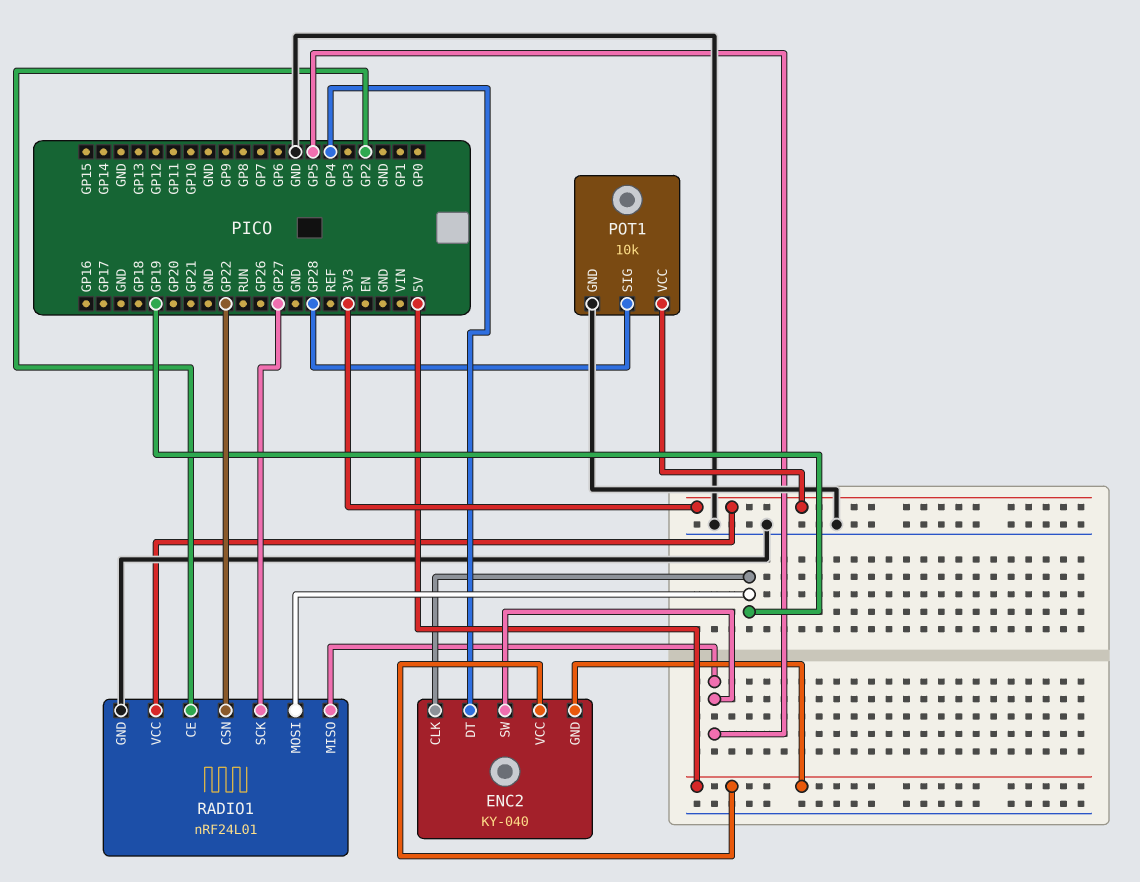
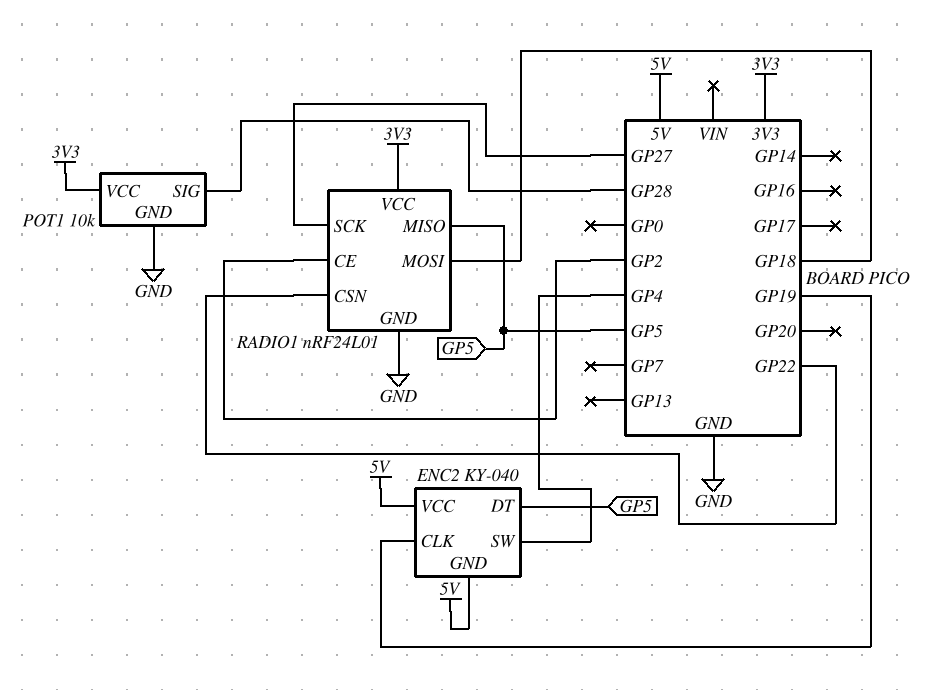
ENC2 pin DT: GP4 -> GP5
ENC2 pin SW: GP5 -> GP4
RADIO1 pin MOSI: GP19 -> GP18

